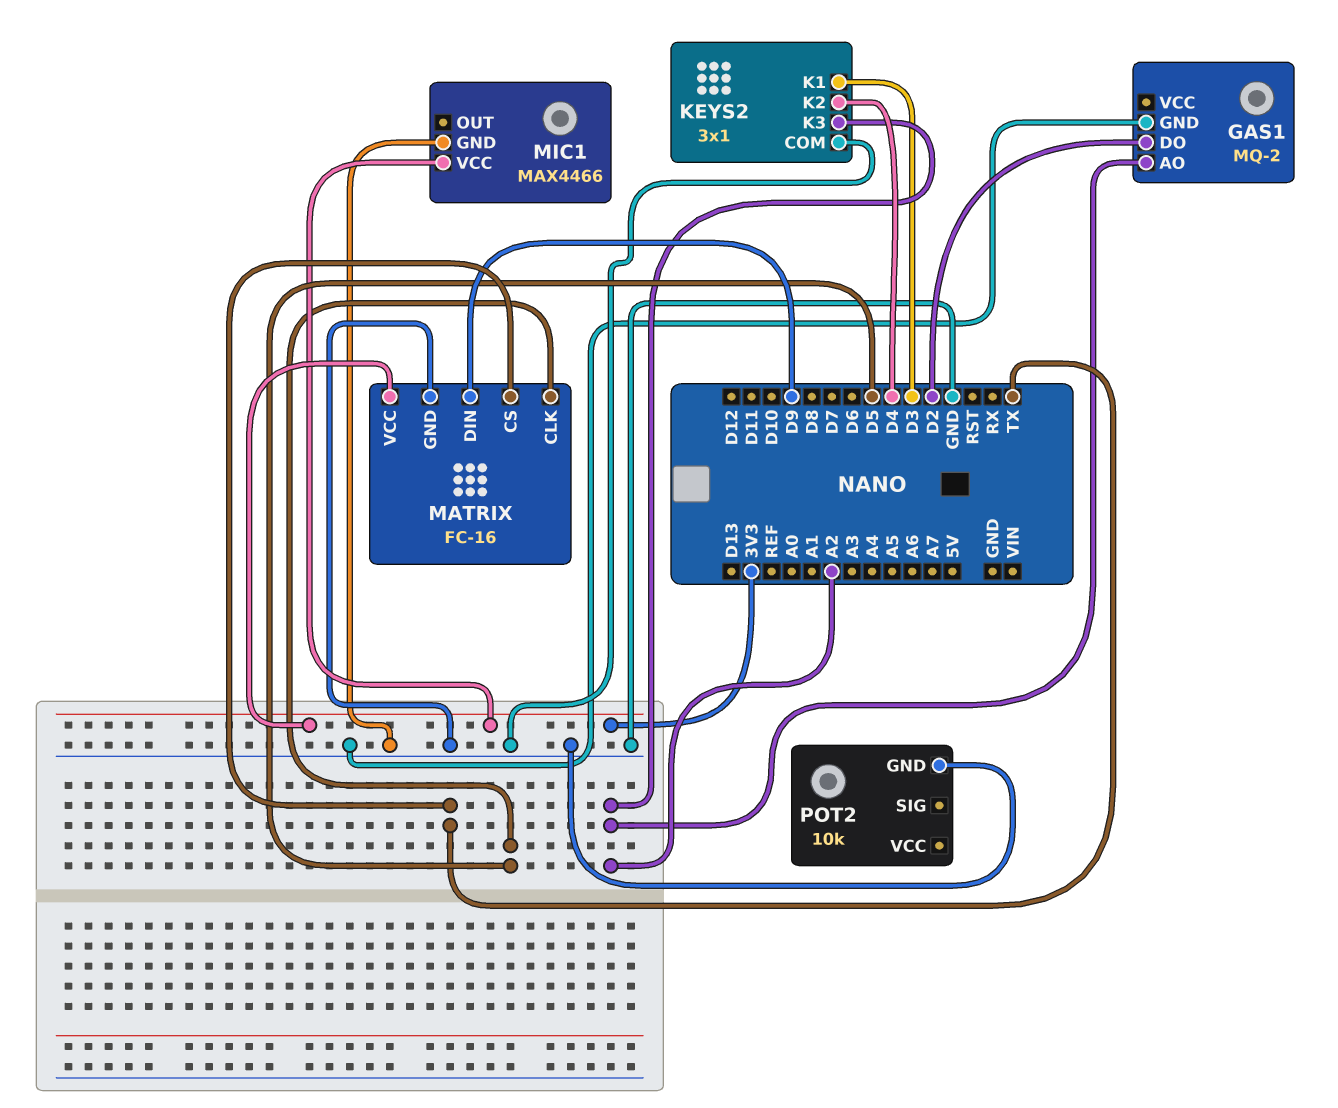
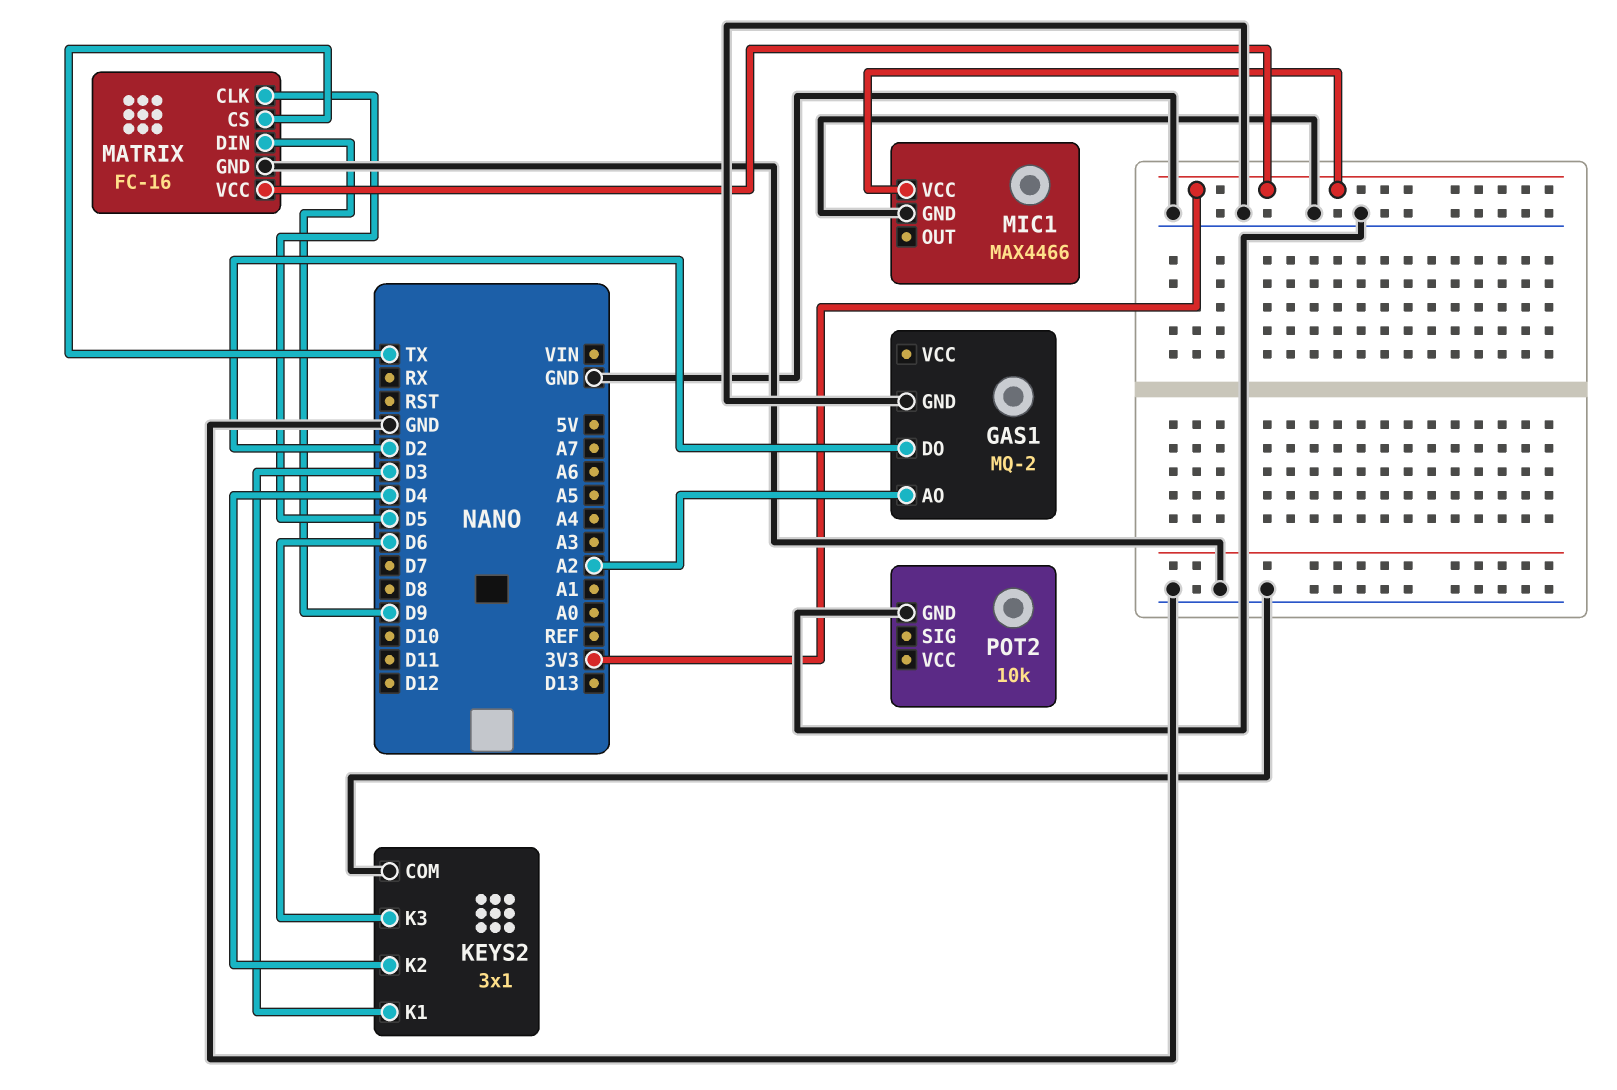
KEYS2 pin K3: A2 -> D6

